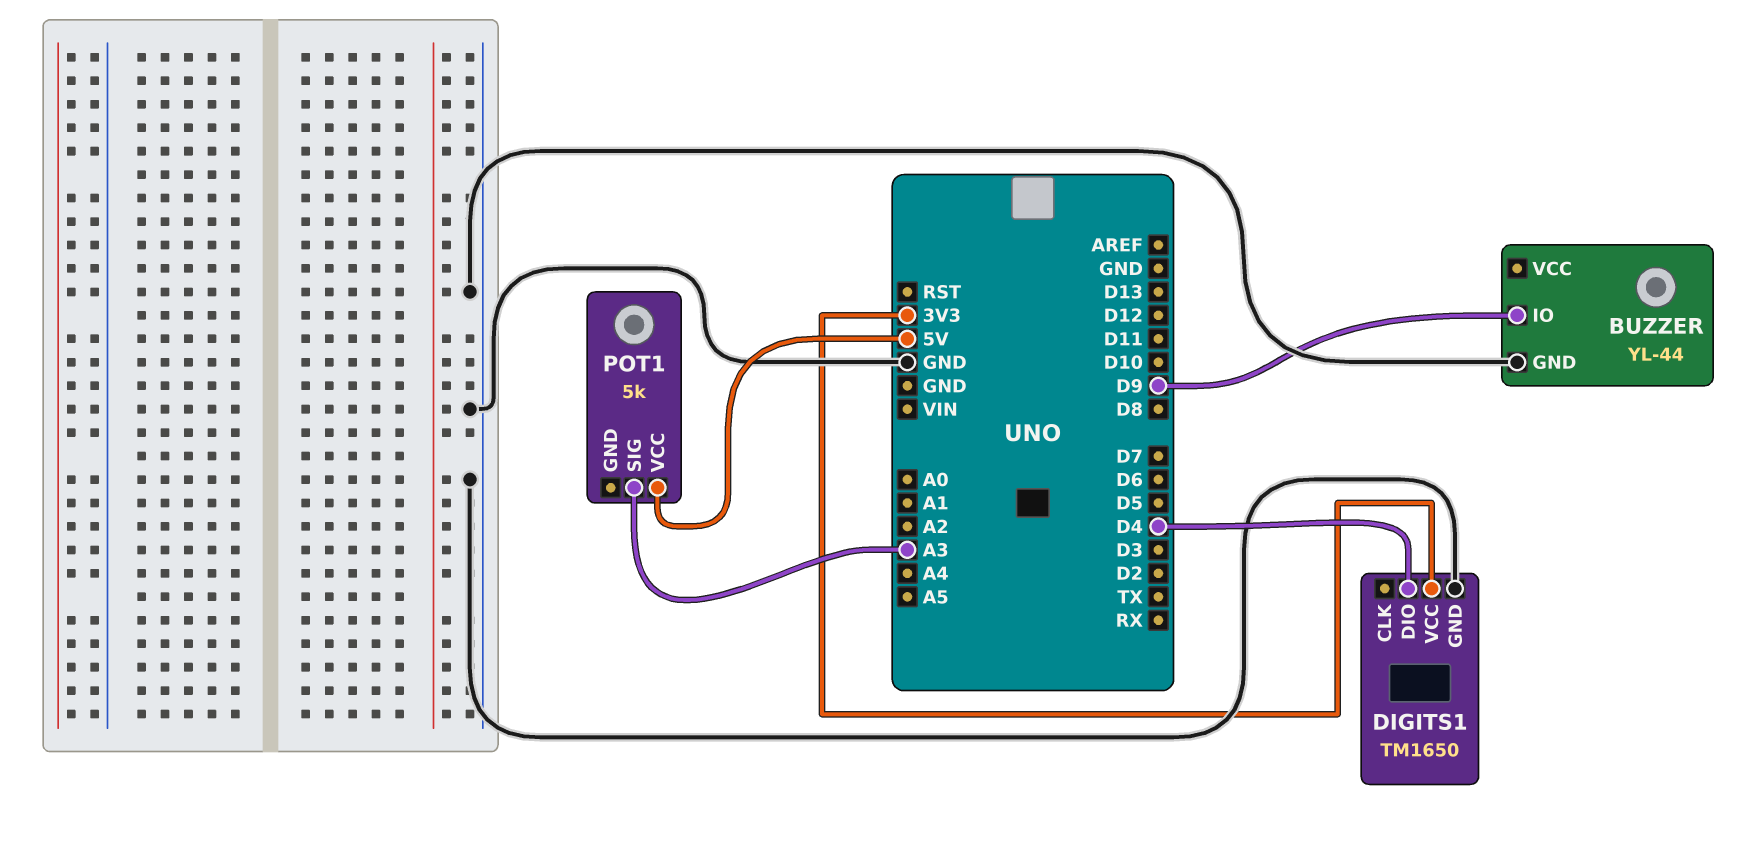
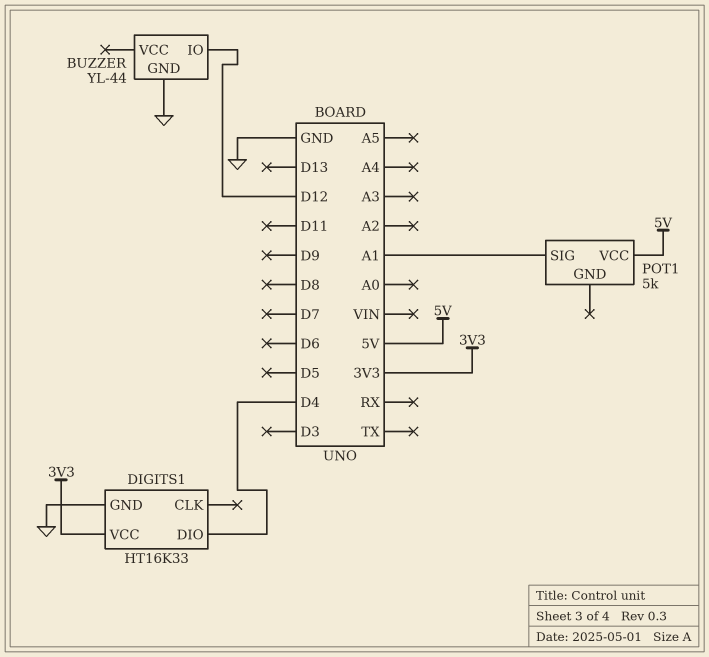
BUZZER pin IO: D9 -> D12
DIGITS1: TM1650 -> HT16K33
POT1 pin SIG: A3 -> A1

